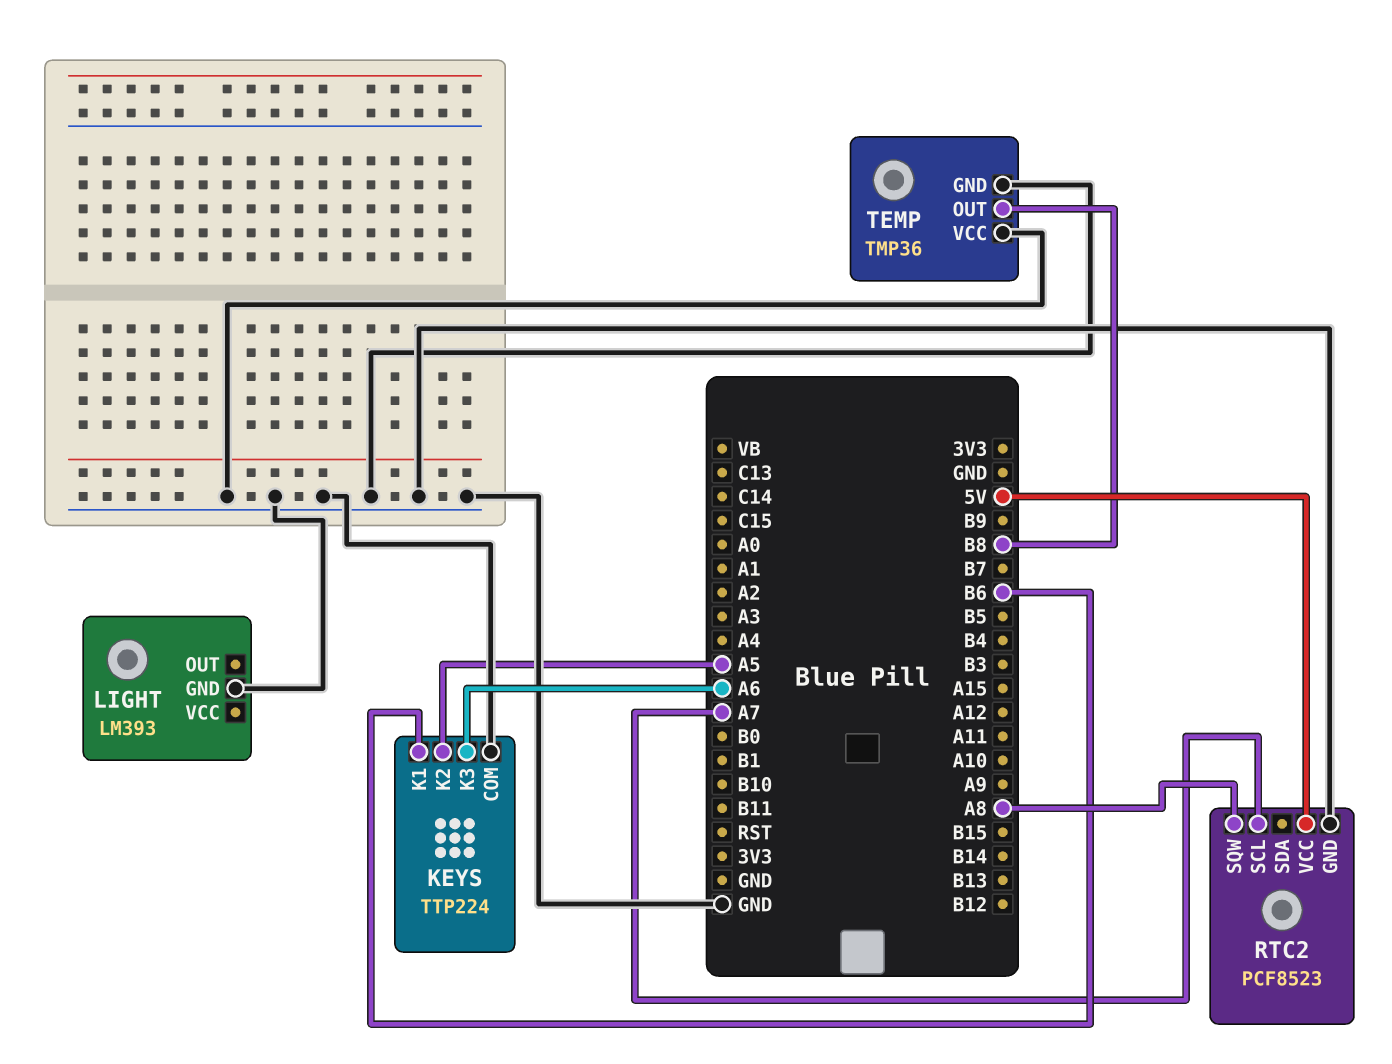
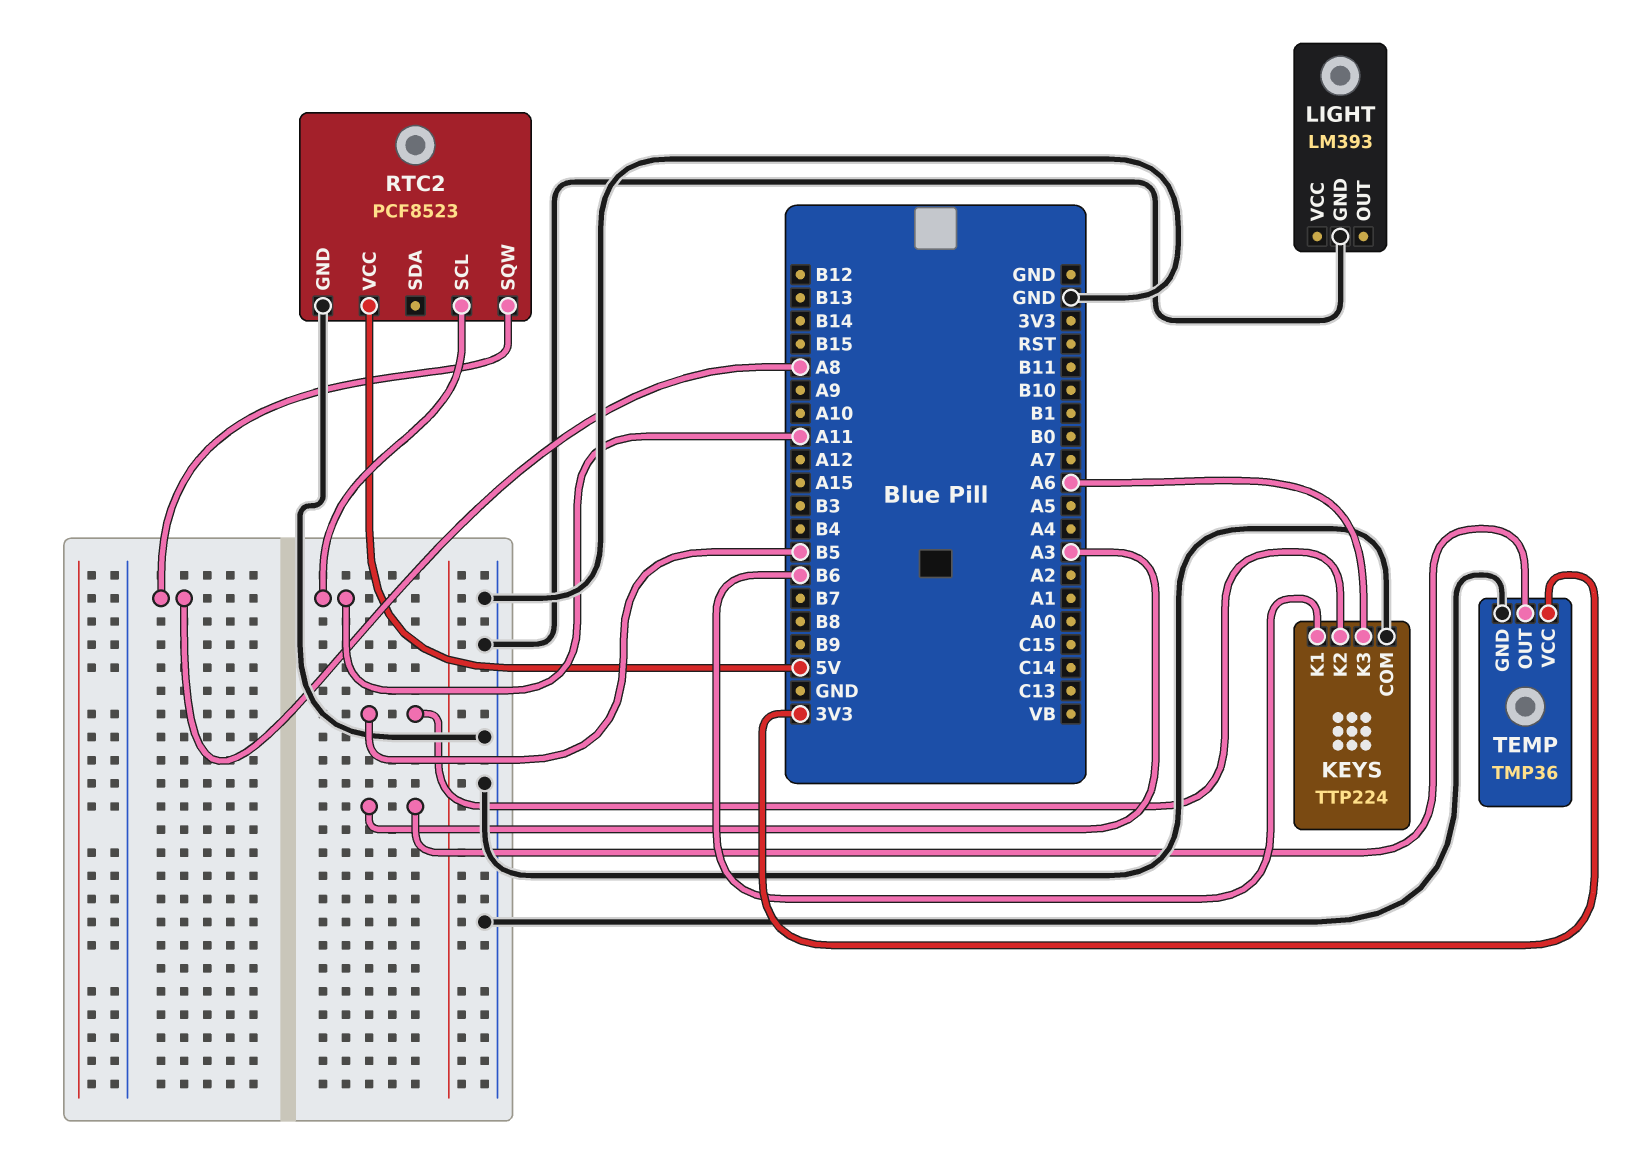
KEYS pin K2: A5 -> B5
RTC2 pin SCL: A7 -> A11
TEMP pin OUT: B8 -> A3
TEMP pin VCC: GND -> 3V3

